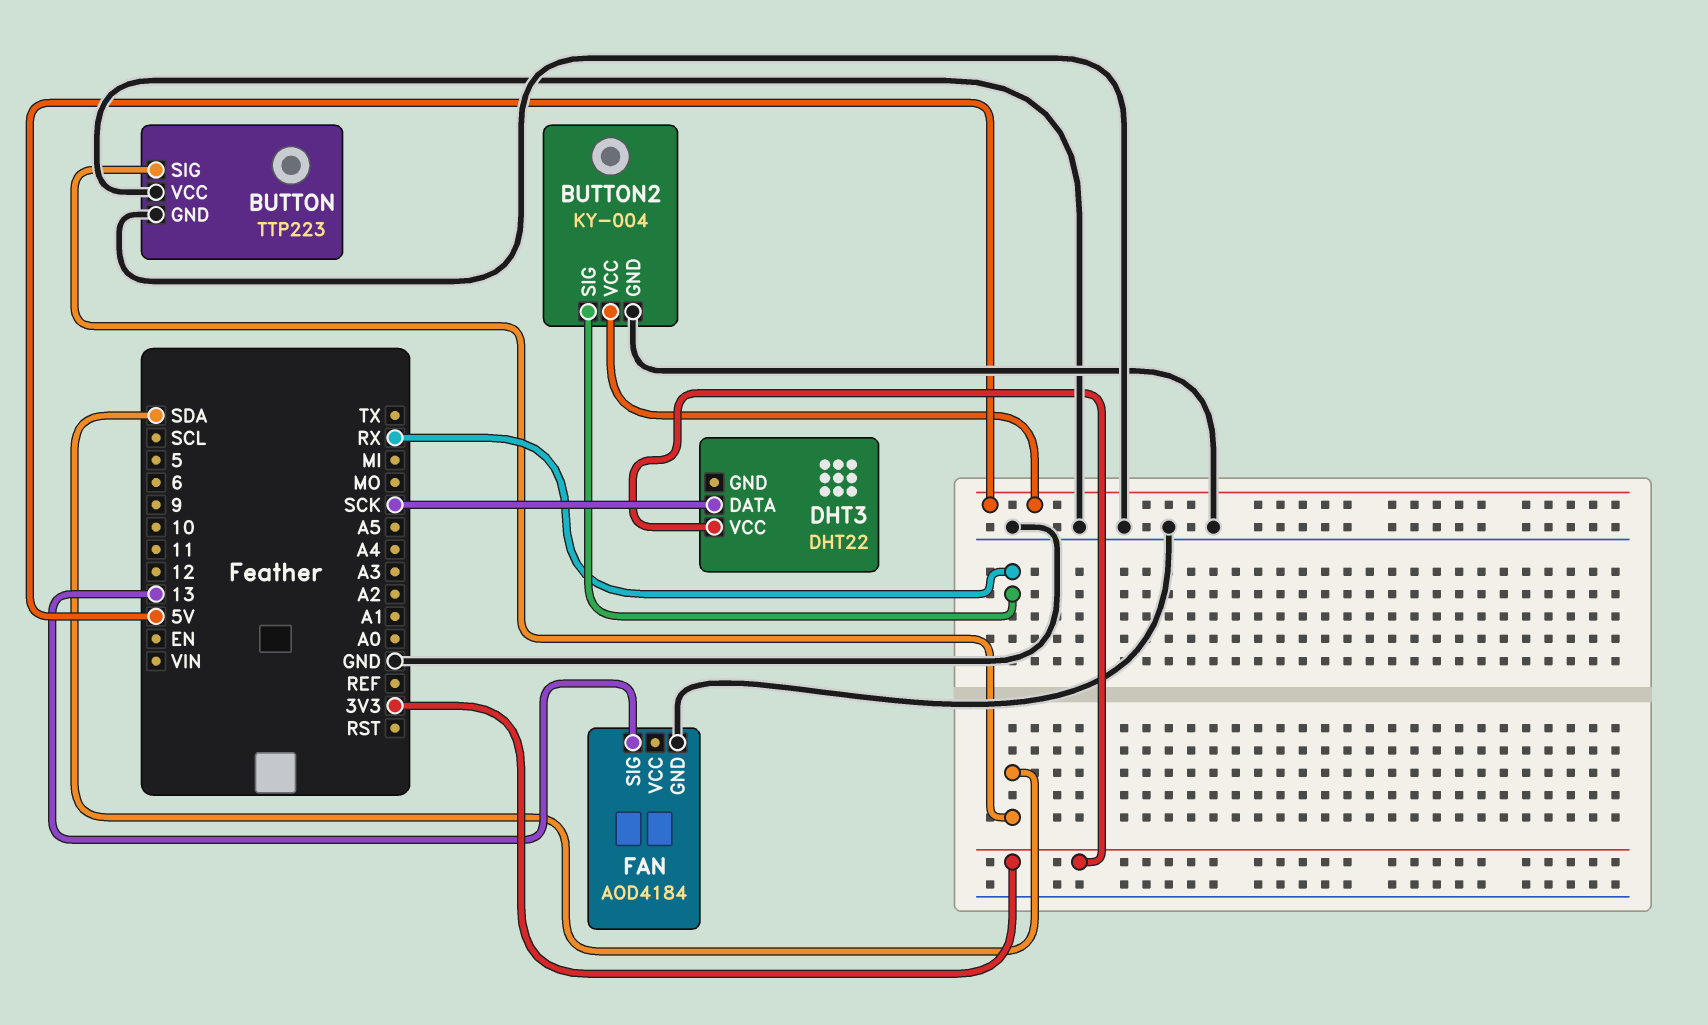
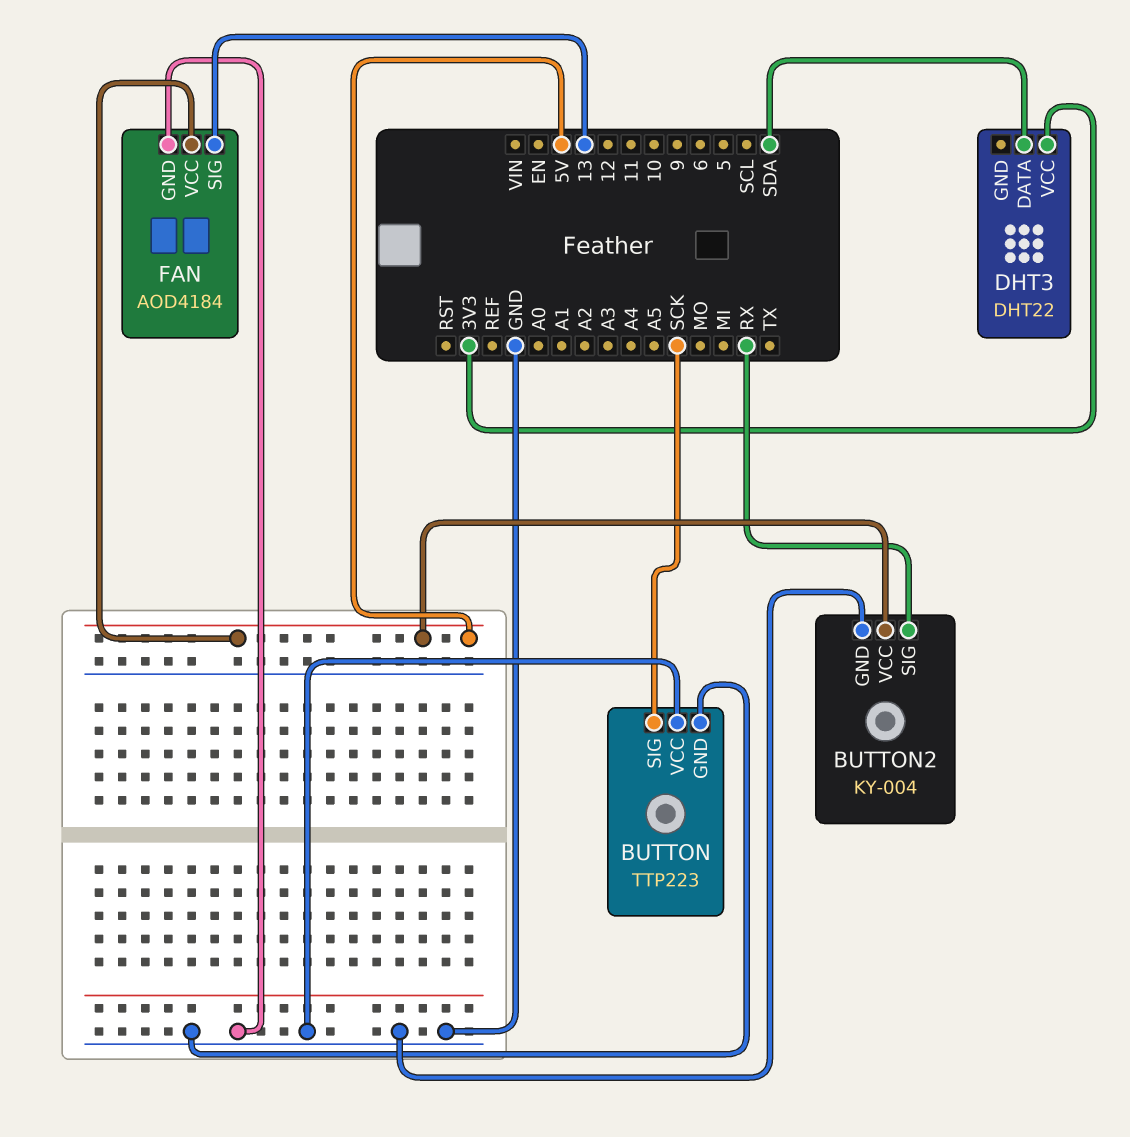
BUTTON pin SIG: SDA -> SCK
DHT3 pin DATA: SCK -> SDA
FAN pin VCC: none -> 5V

